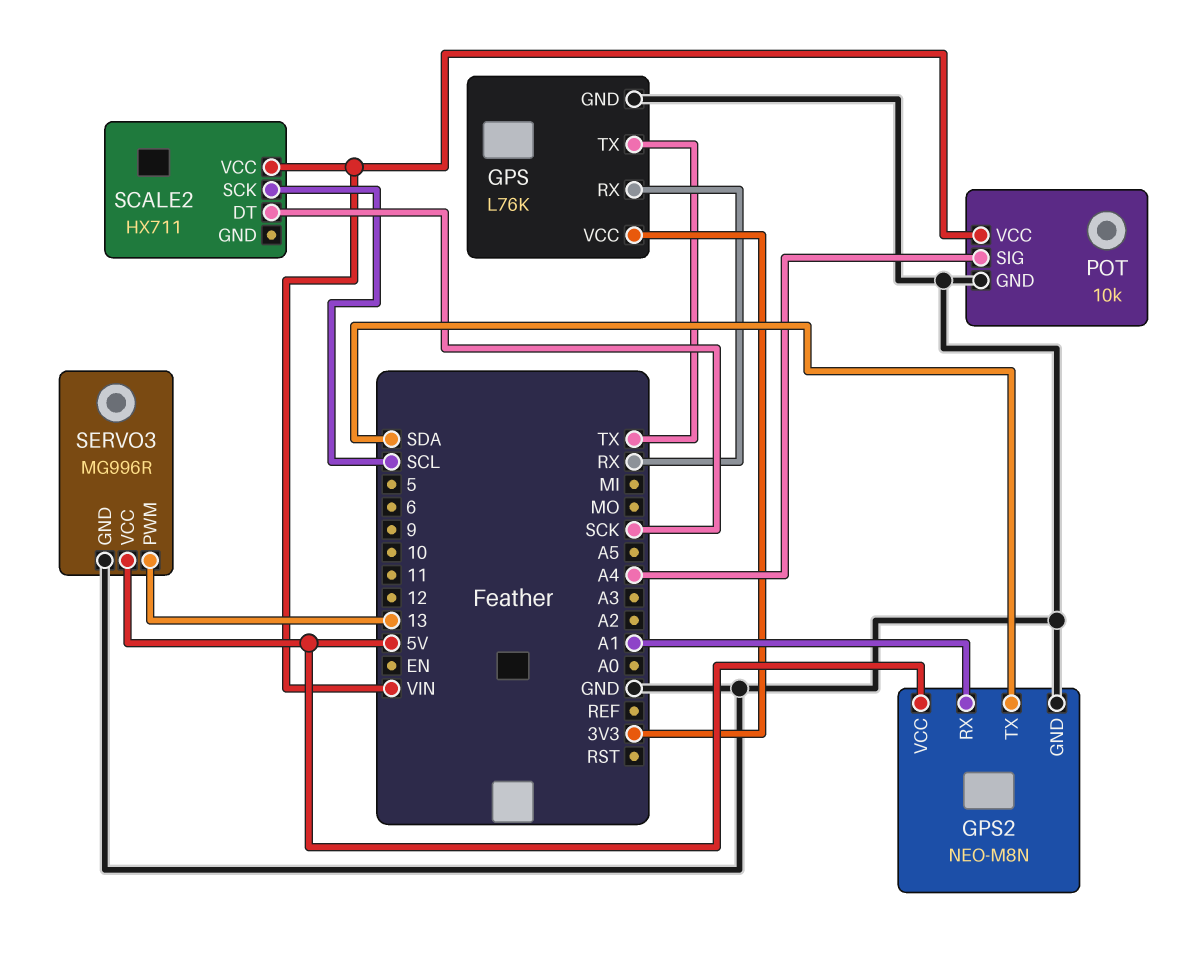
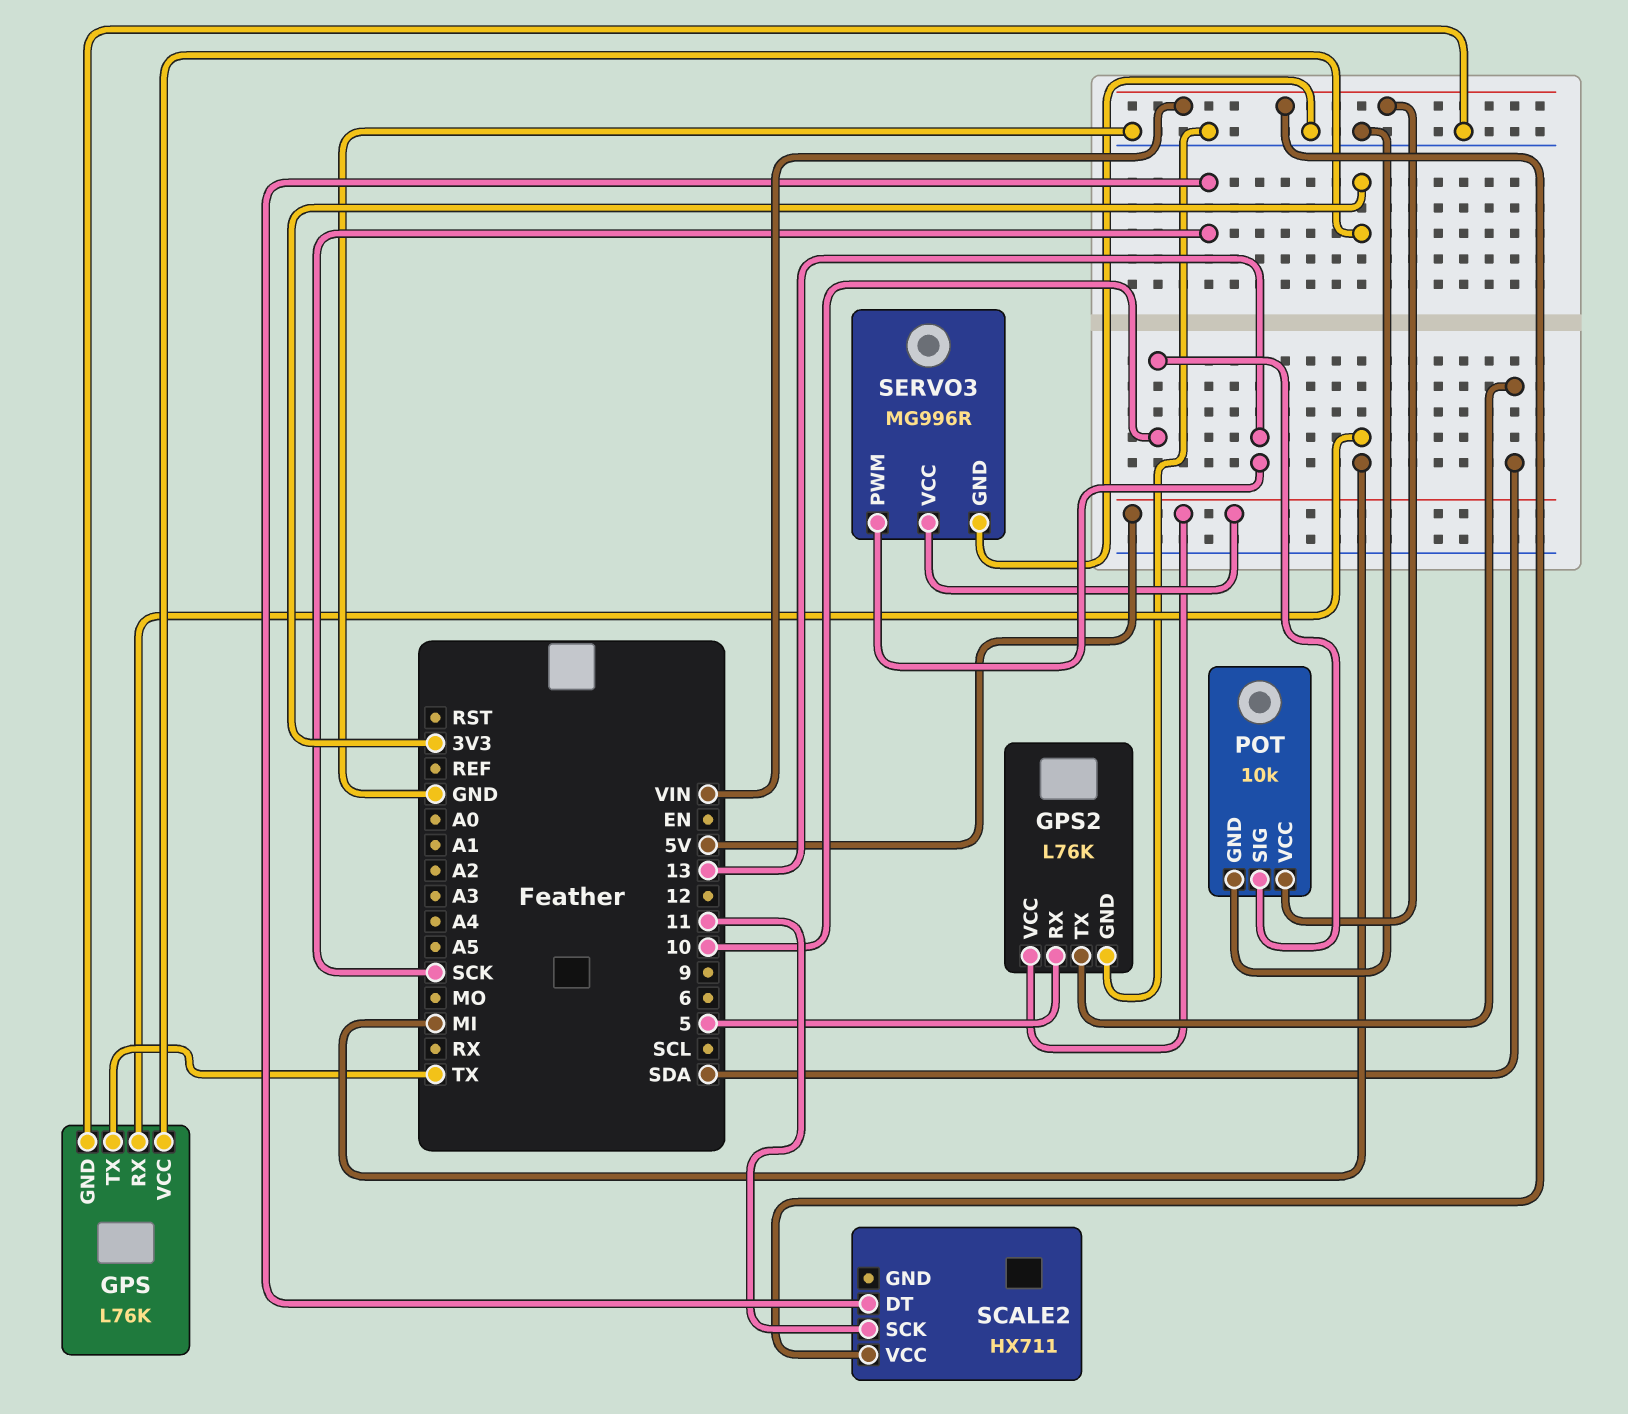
GPS pin RX: RX -> MI
GPS2: NEO-M8N -> L76K
GPS2 pin RX: A1 -> 5
POT pin SIG: A4 -> 10
SCALE2 pin SCK: SCL -> 11

